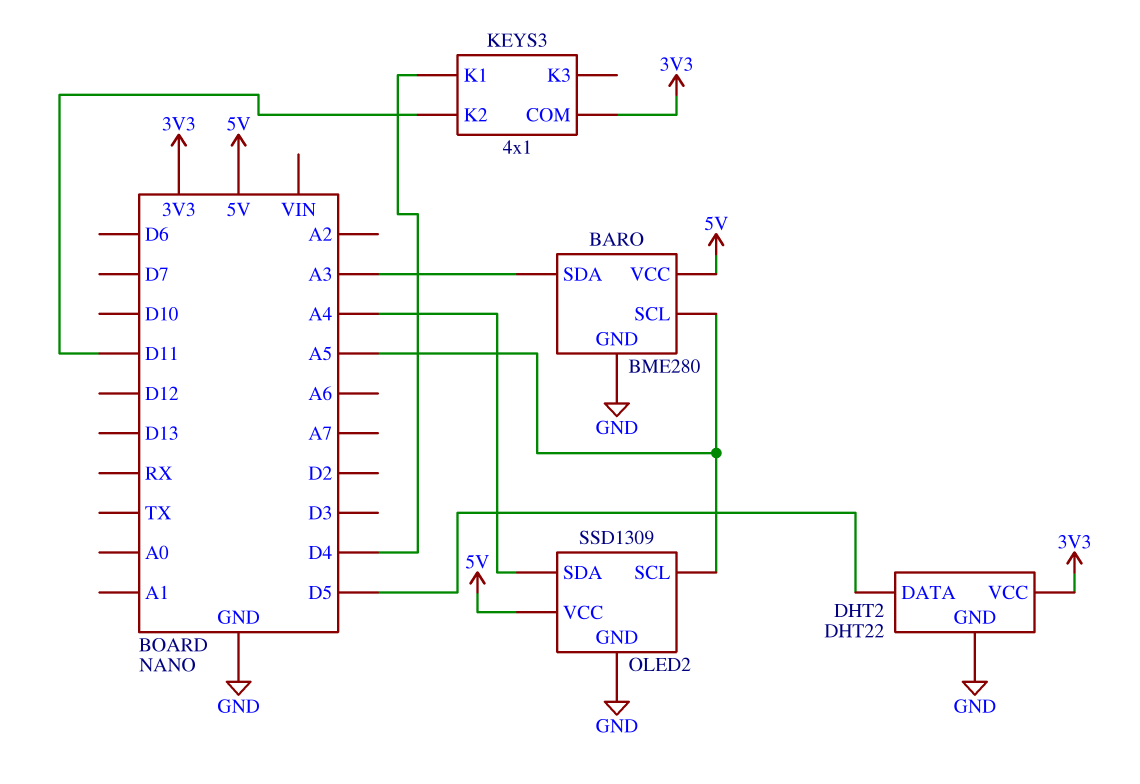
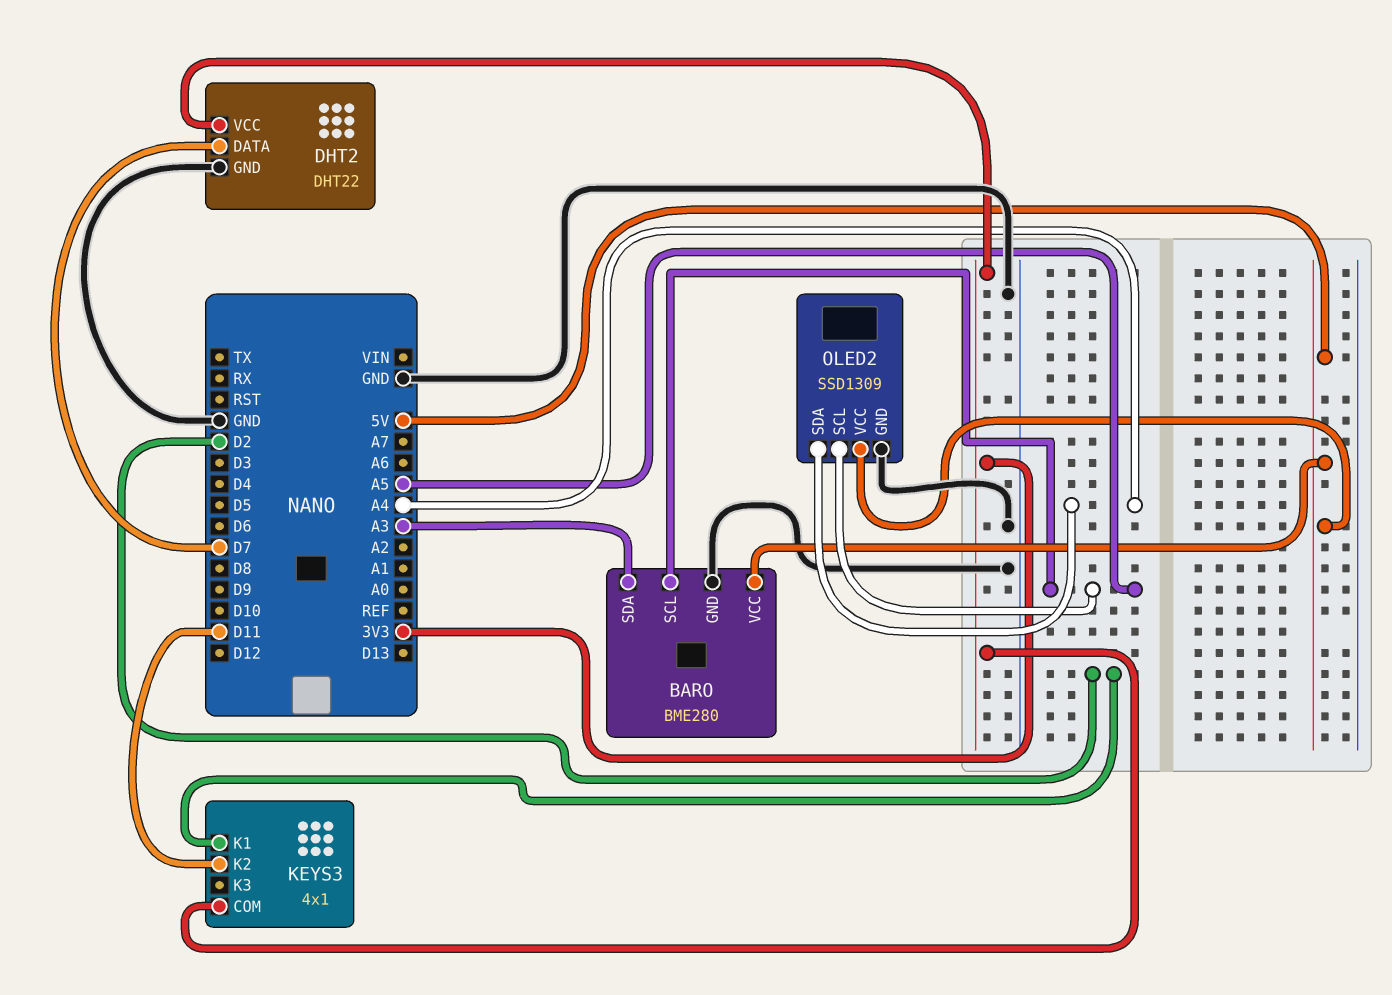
DHT2 pin DATA: D5 -> D7
KEYS3 pin K1: D4 -> D2

